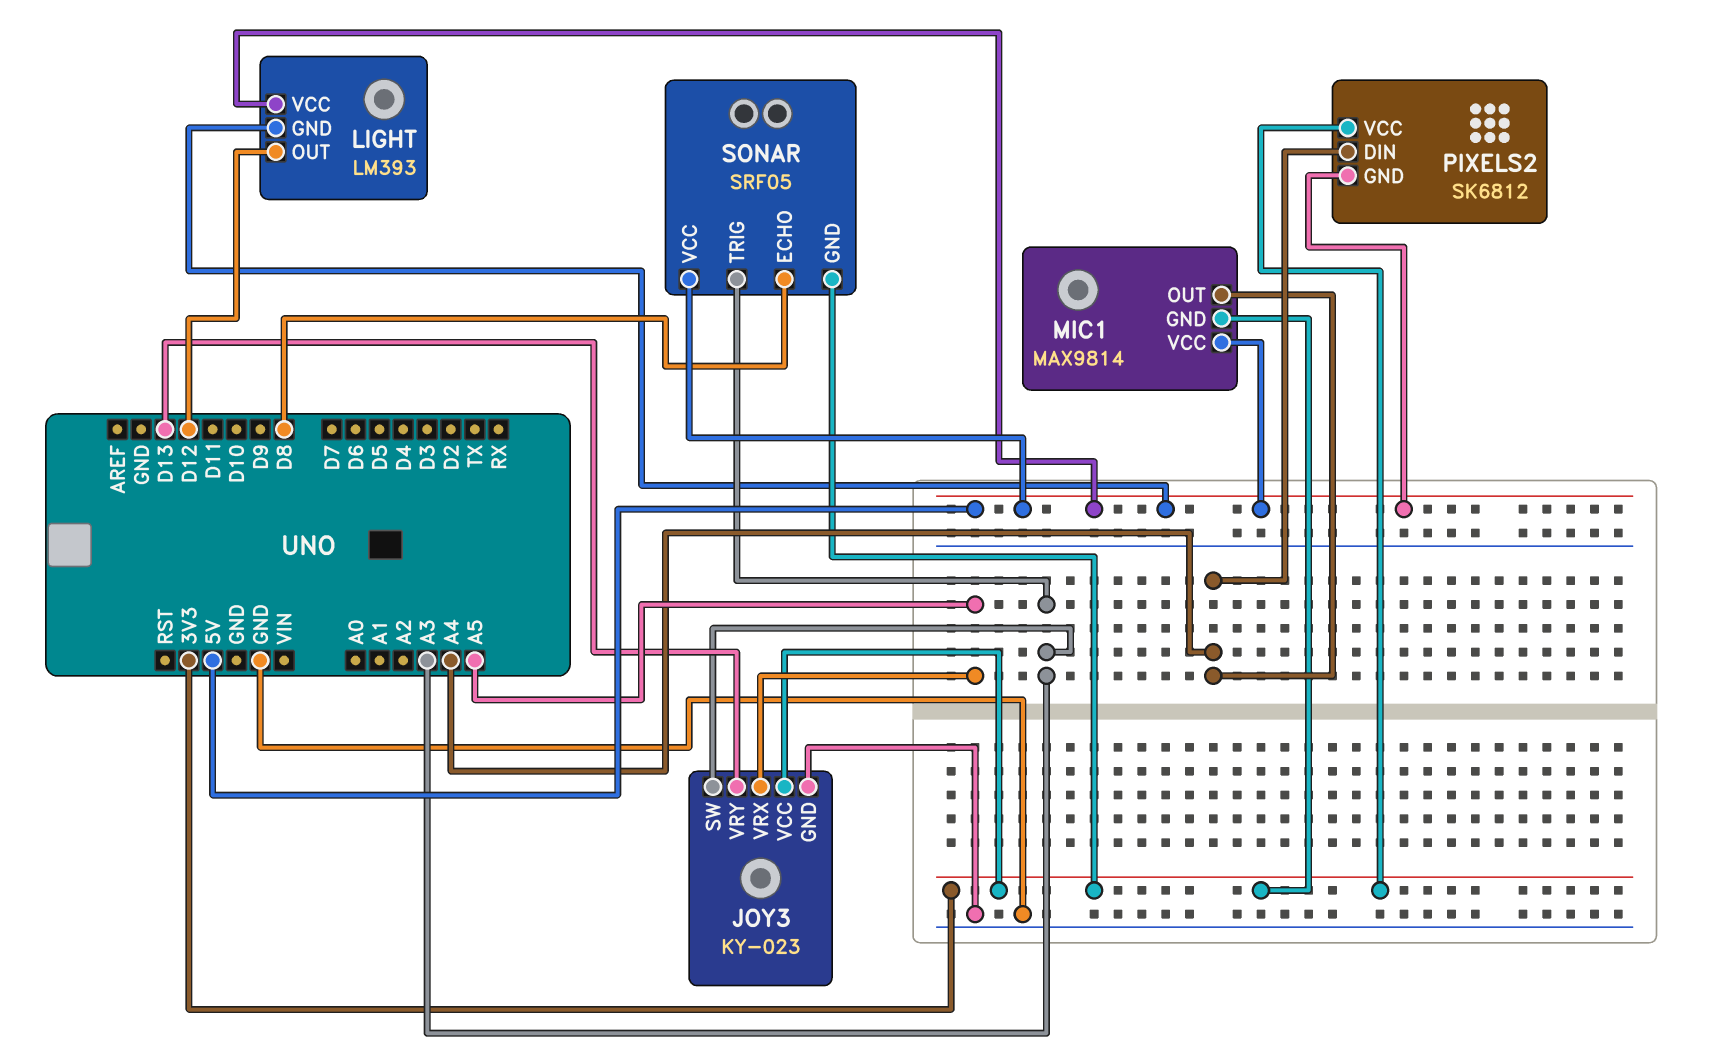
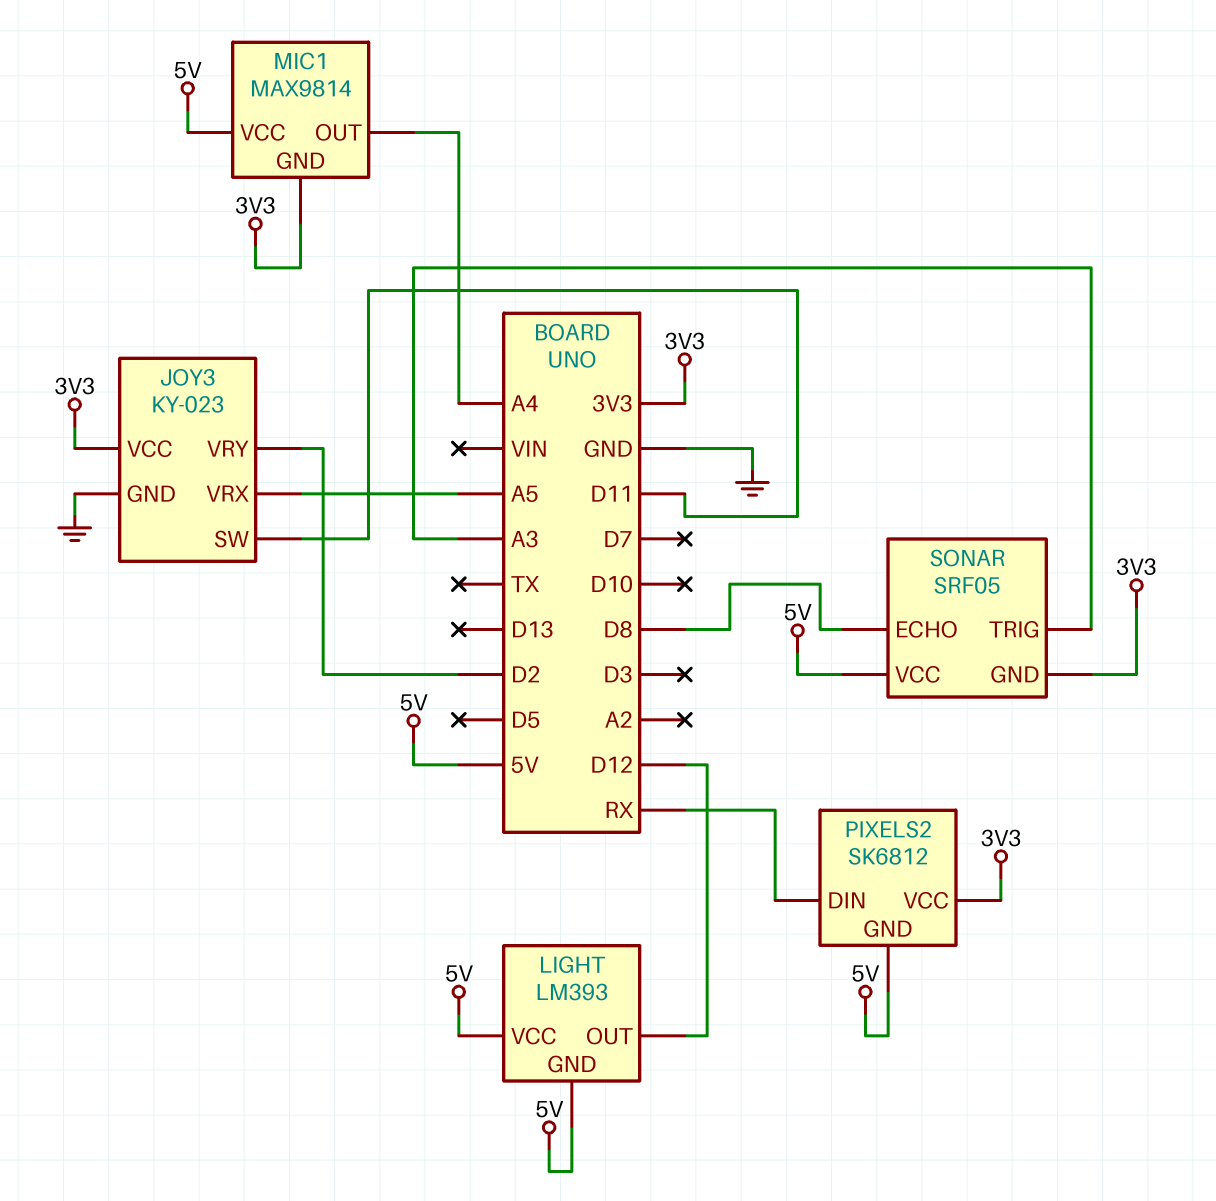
JOY3 pin SW: A3 -> D11
JOY3 pin VRY: D13 -> D2
PIXELS2 pin DIN: A4 -> RX

